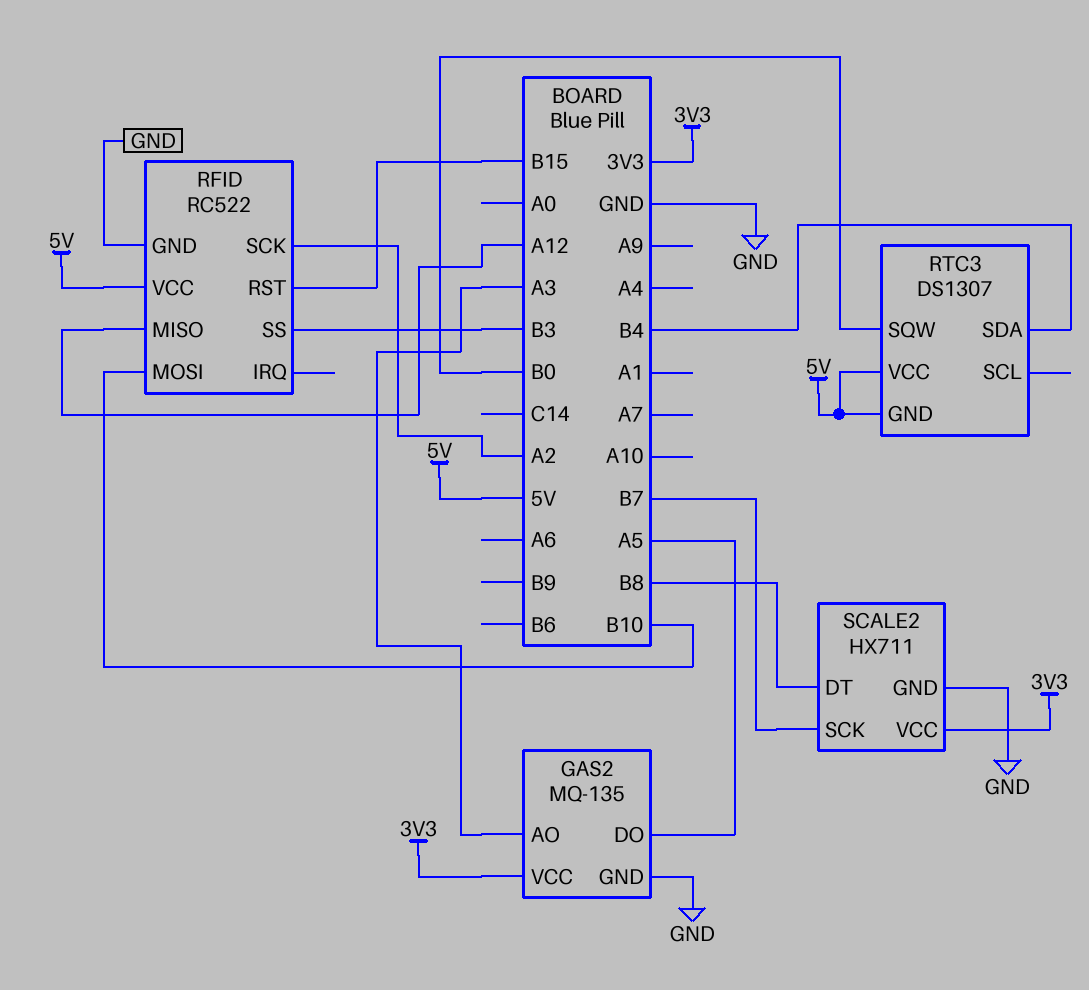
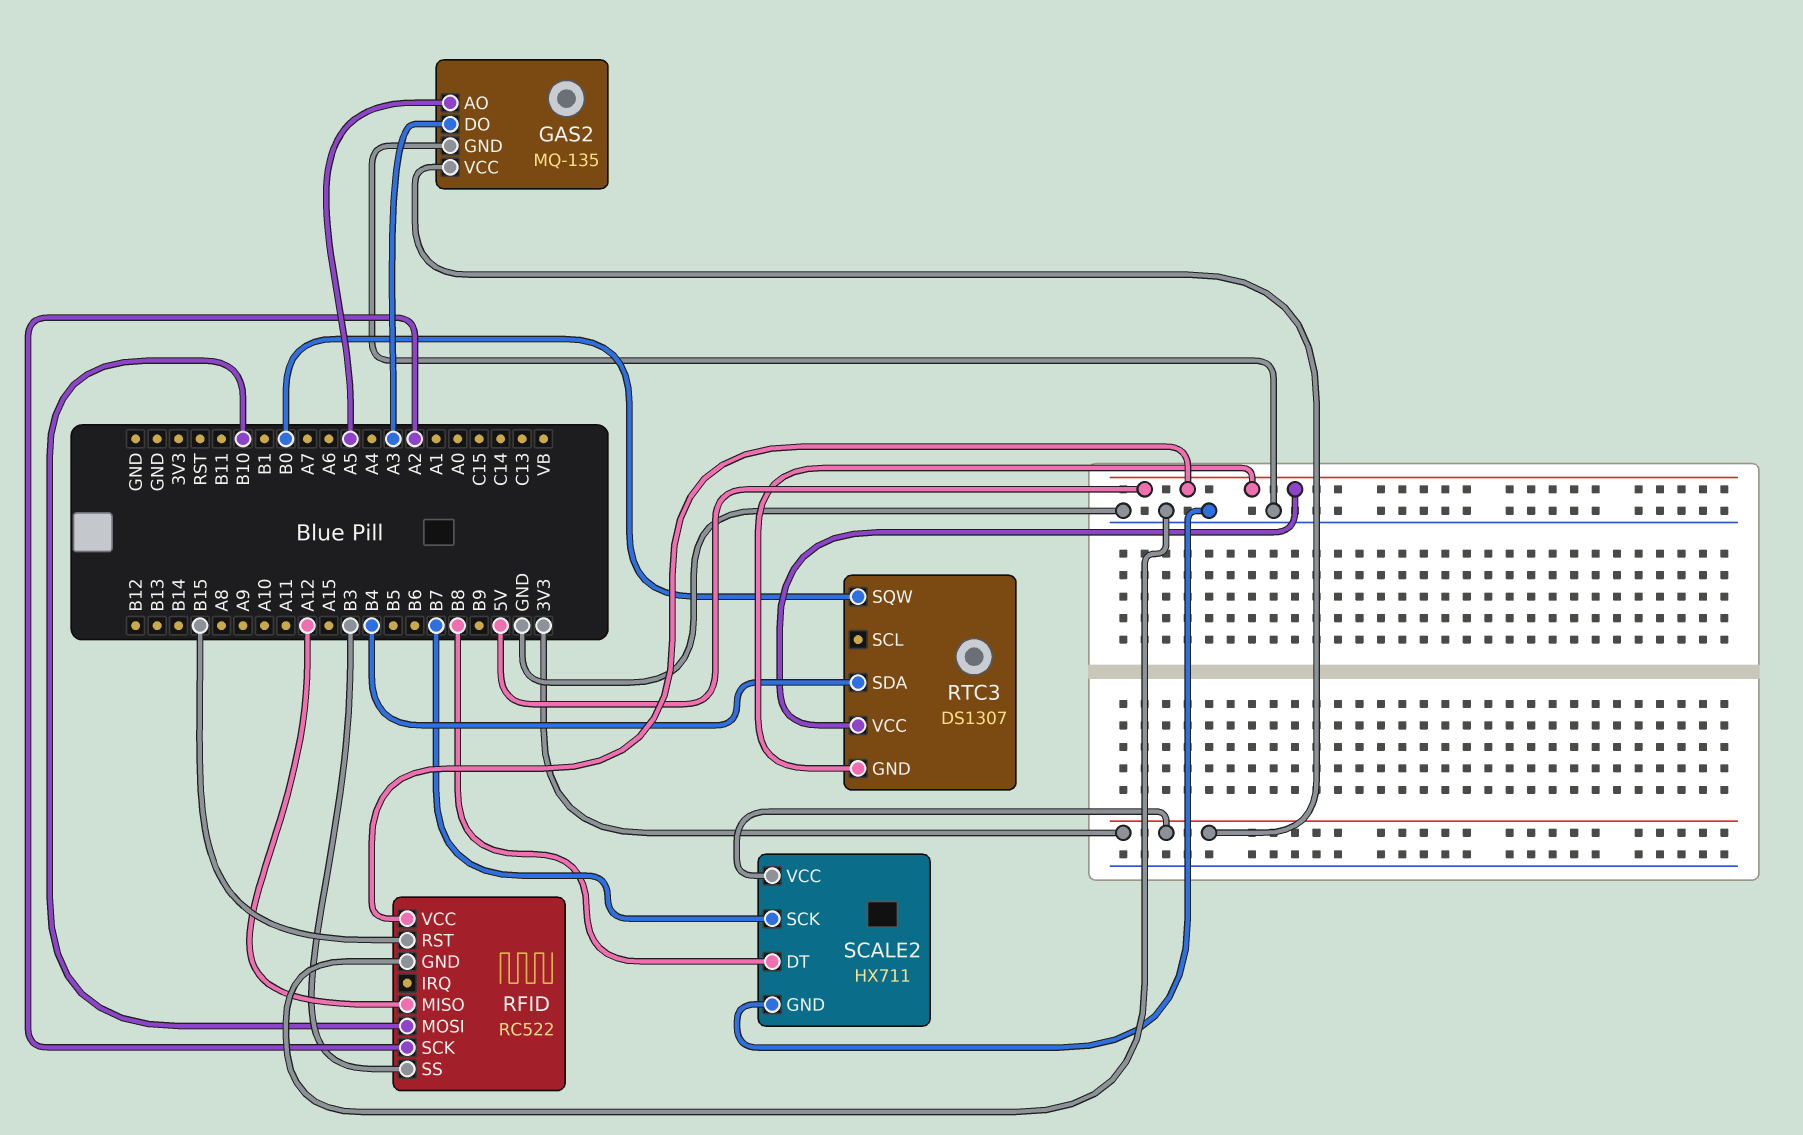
GAS2 pin AO: A3 -> A5
GAS2 pin DO: A5 -> A3

